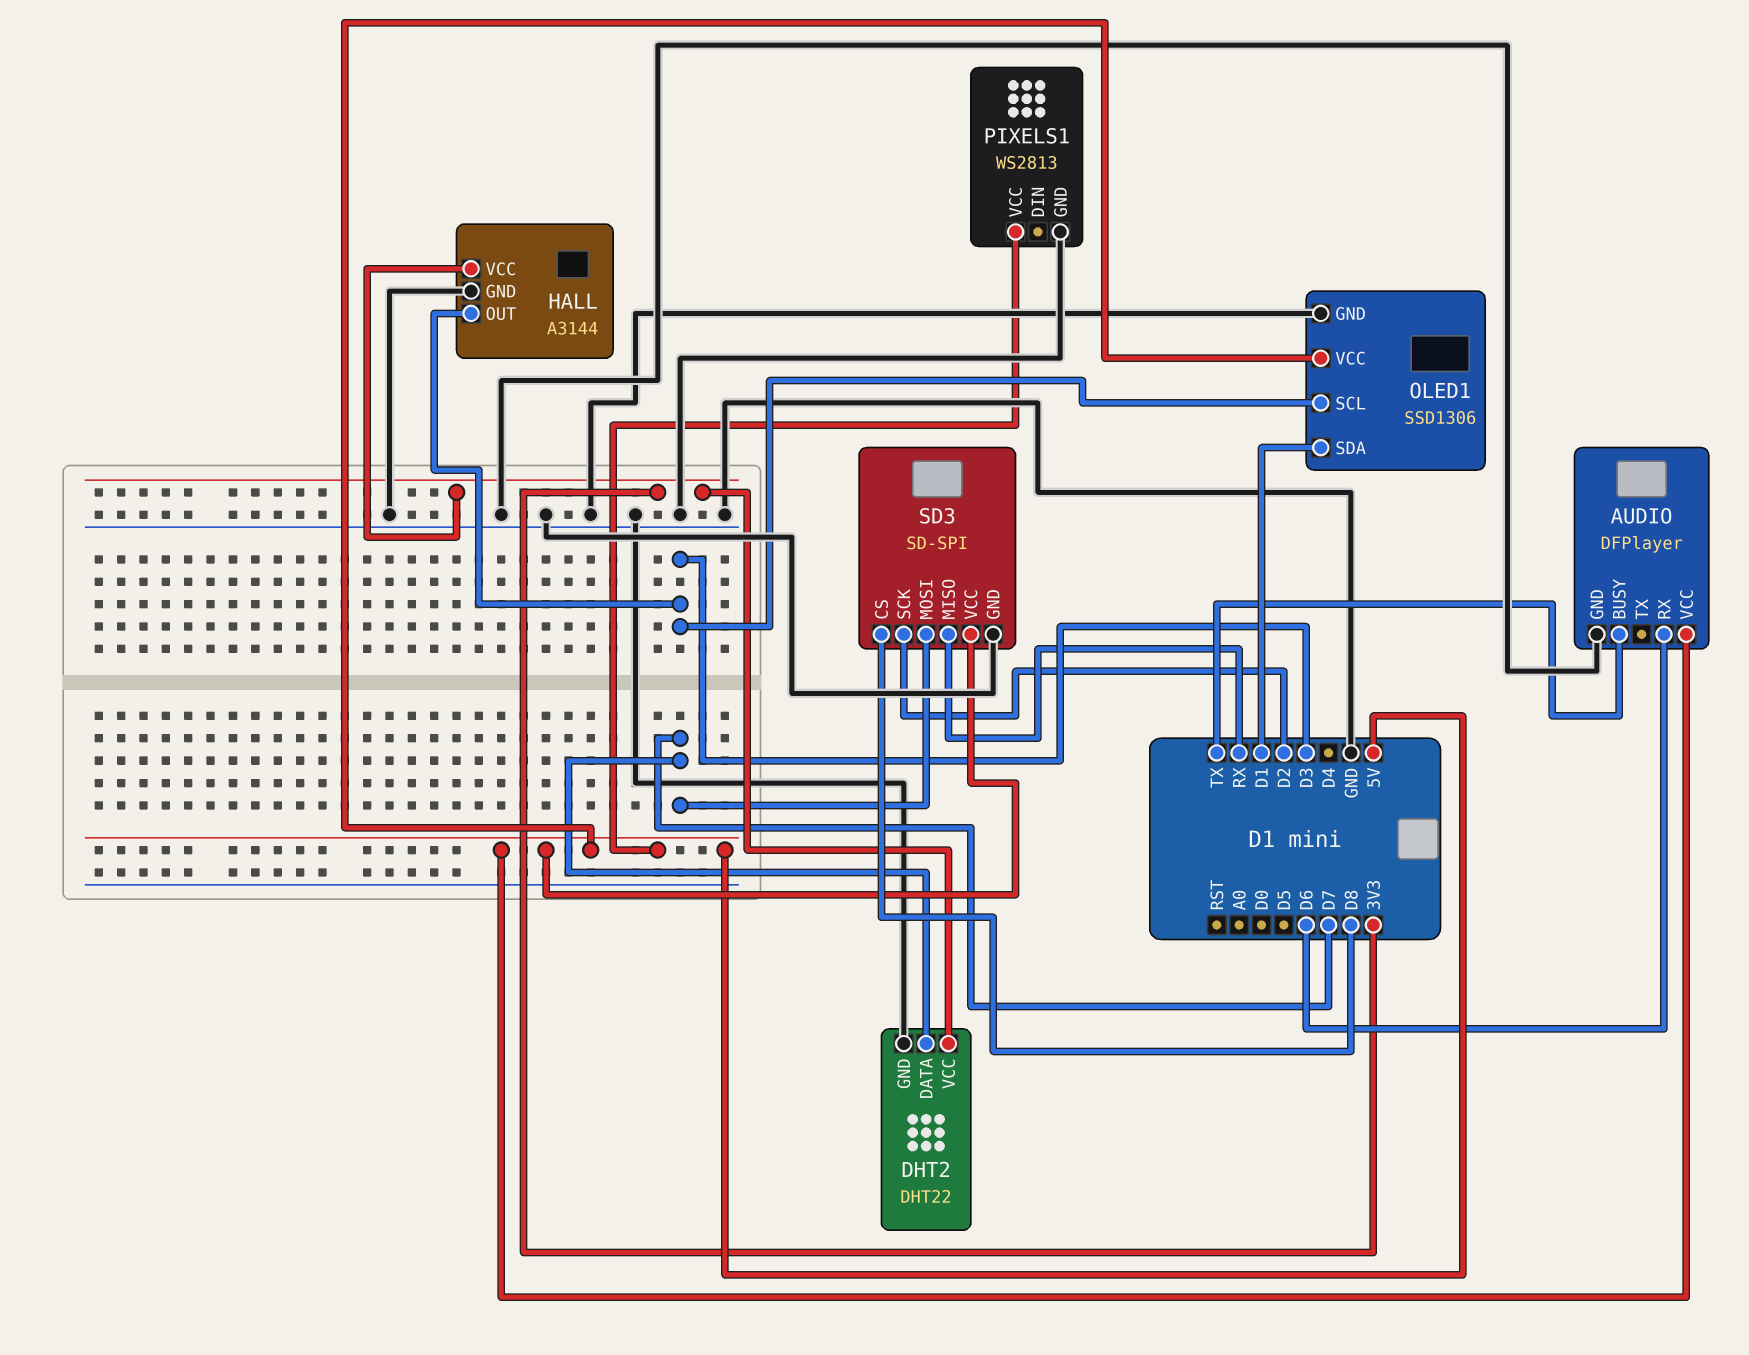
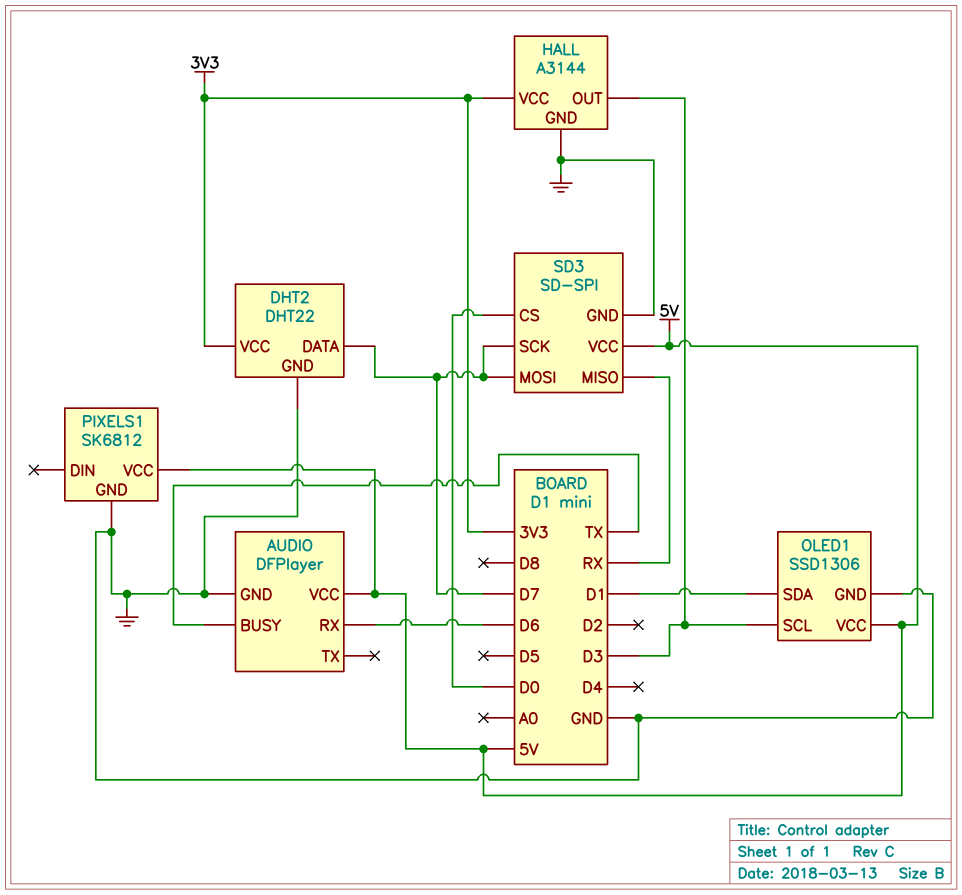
PIXELS1: WS2813 -> SK6812
SD3 pin CS: D8 -> D0
SD3 pin SCK: D2 -> D7

